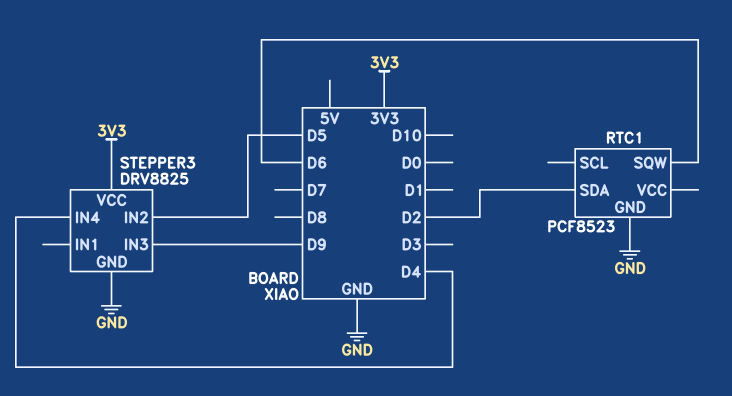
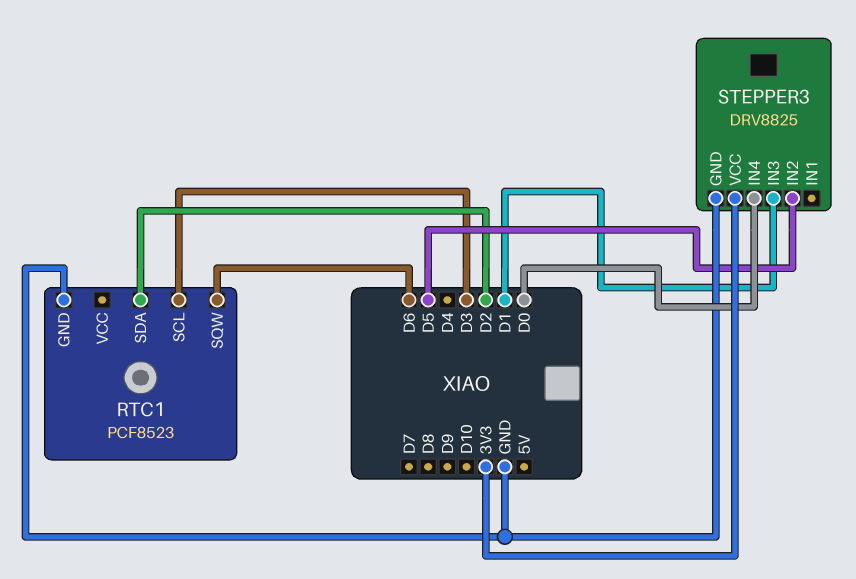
RTC1 pin SCL: none -> D3
STEPPER3 pin IN3: D9 -> D1
STEPPER3 pin IN4: D4 -> D0

